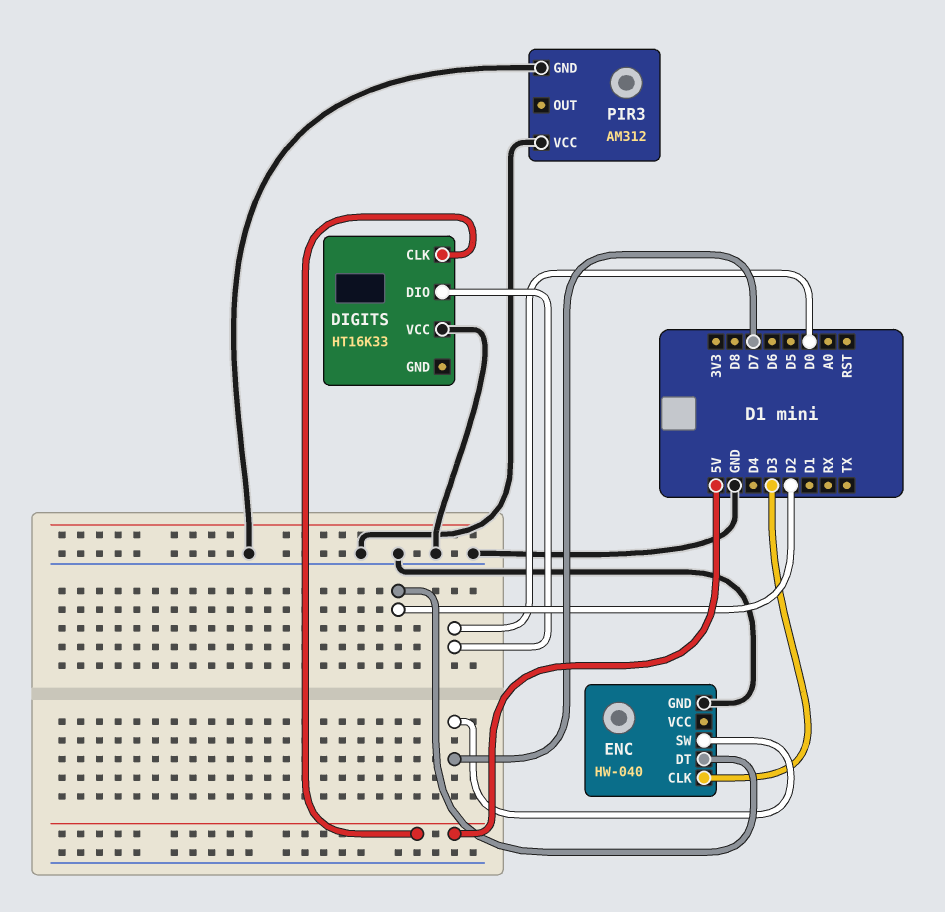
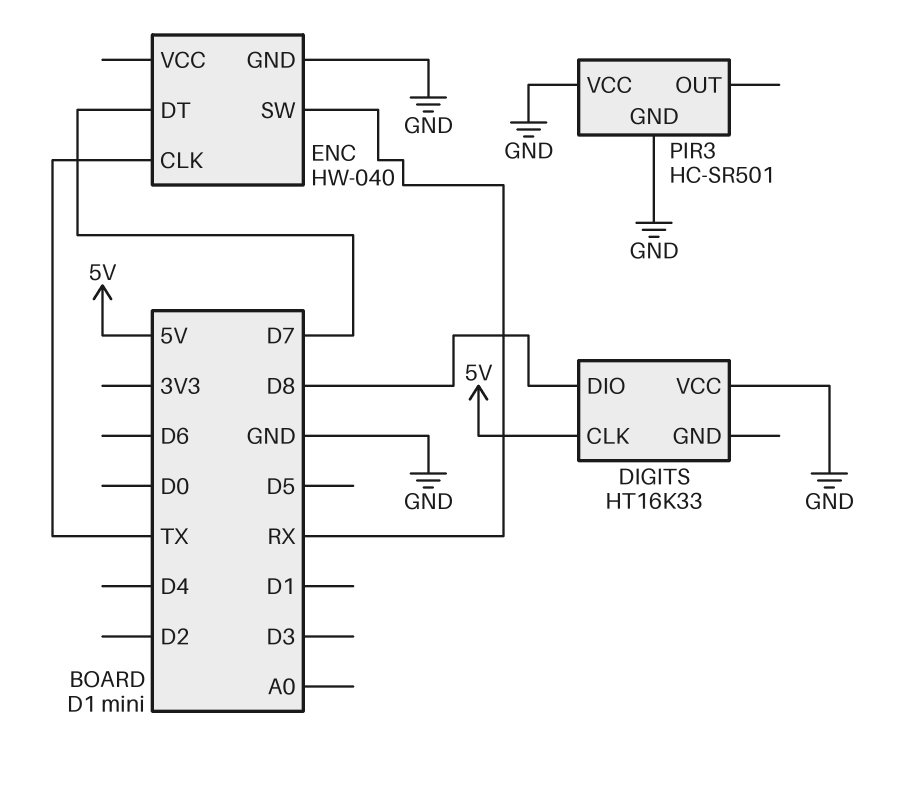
DIGITS pin DIO: D0 -> D8
ENC pin CLK: D3 -> TX
ENC pin DT: D2 -> D7
ENC pin SW: D7 -> RX
PIR3: AM312 -> HC-SR501

